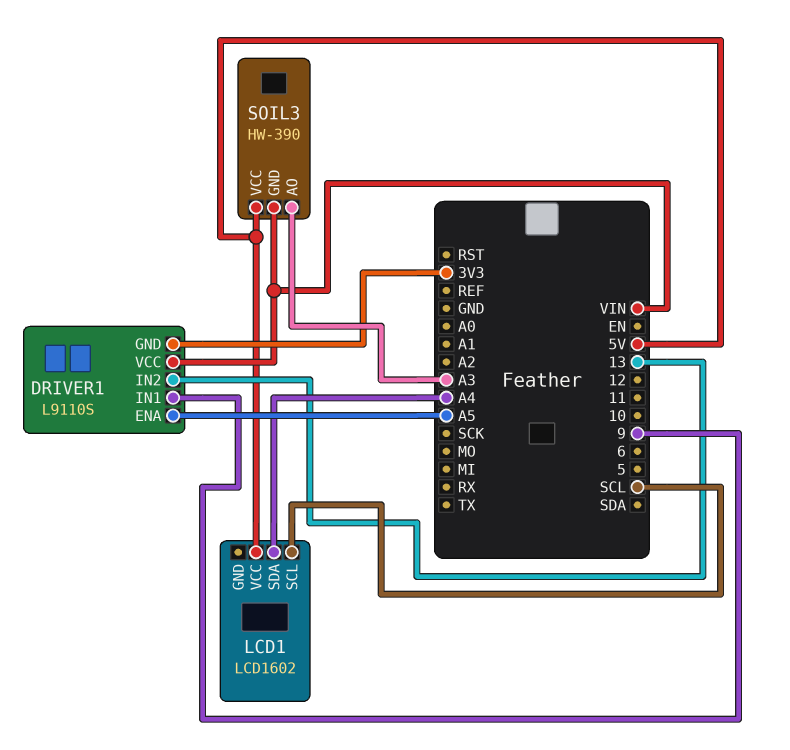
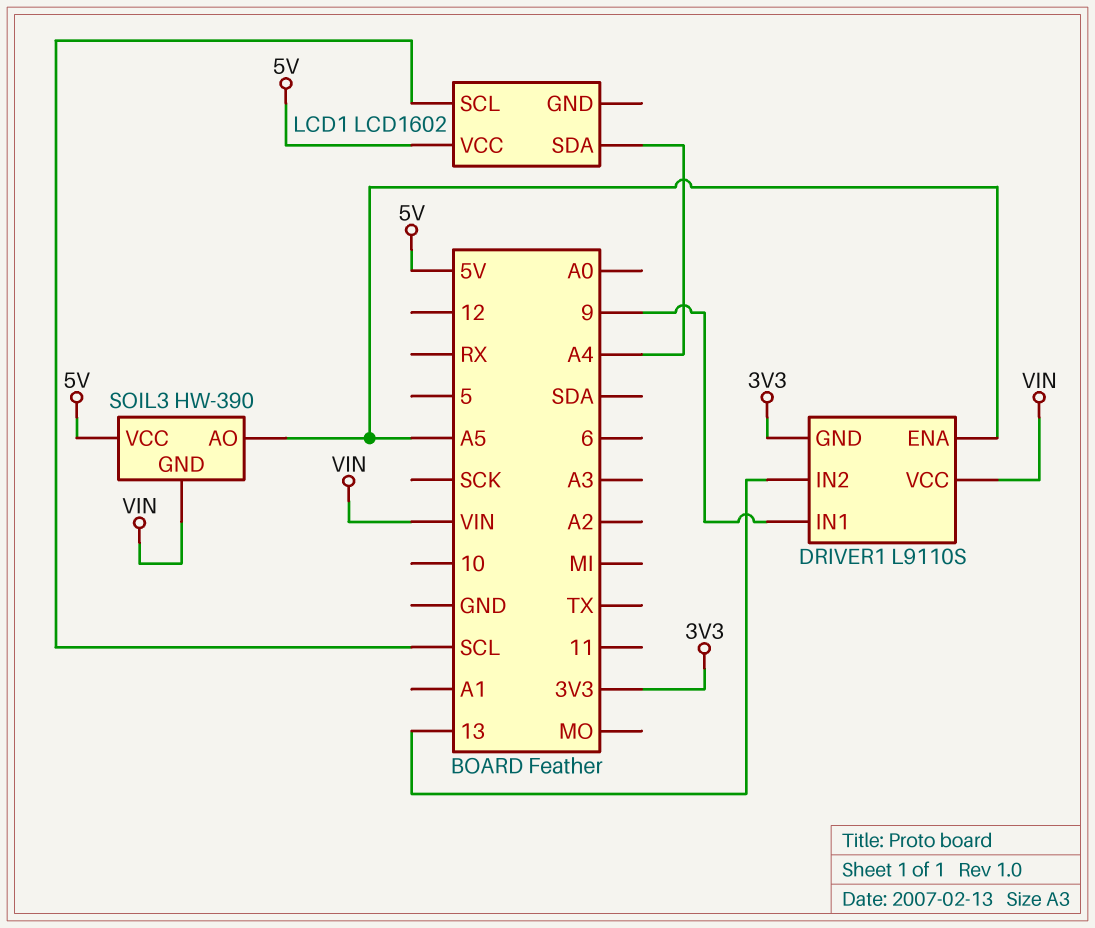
SOIL3 pin AO: A3 -> A5

